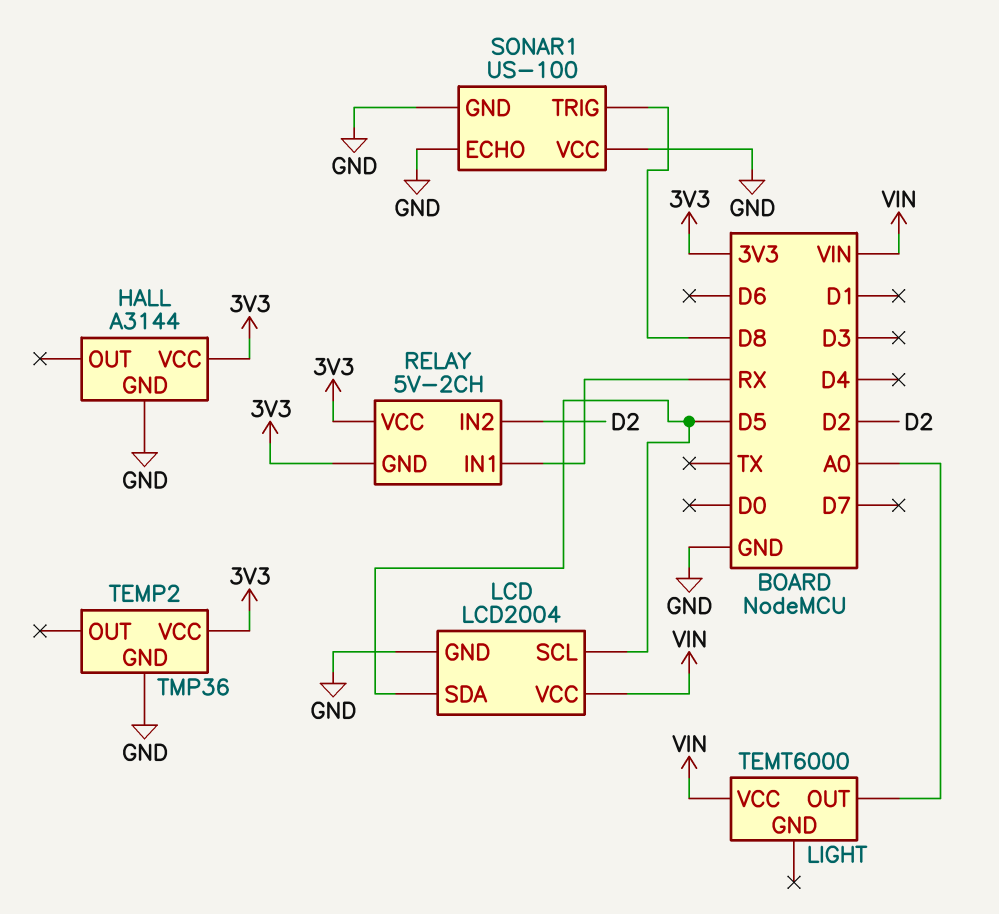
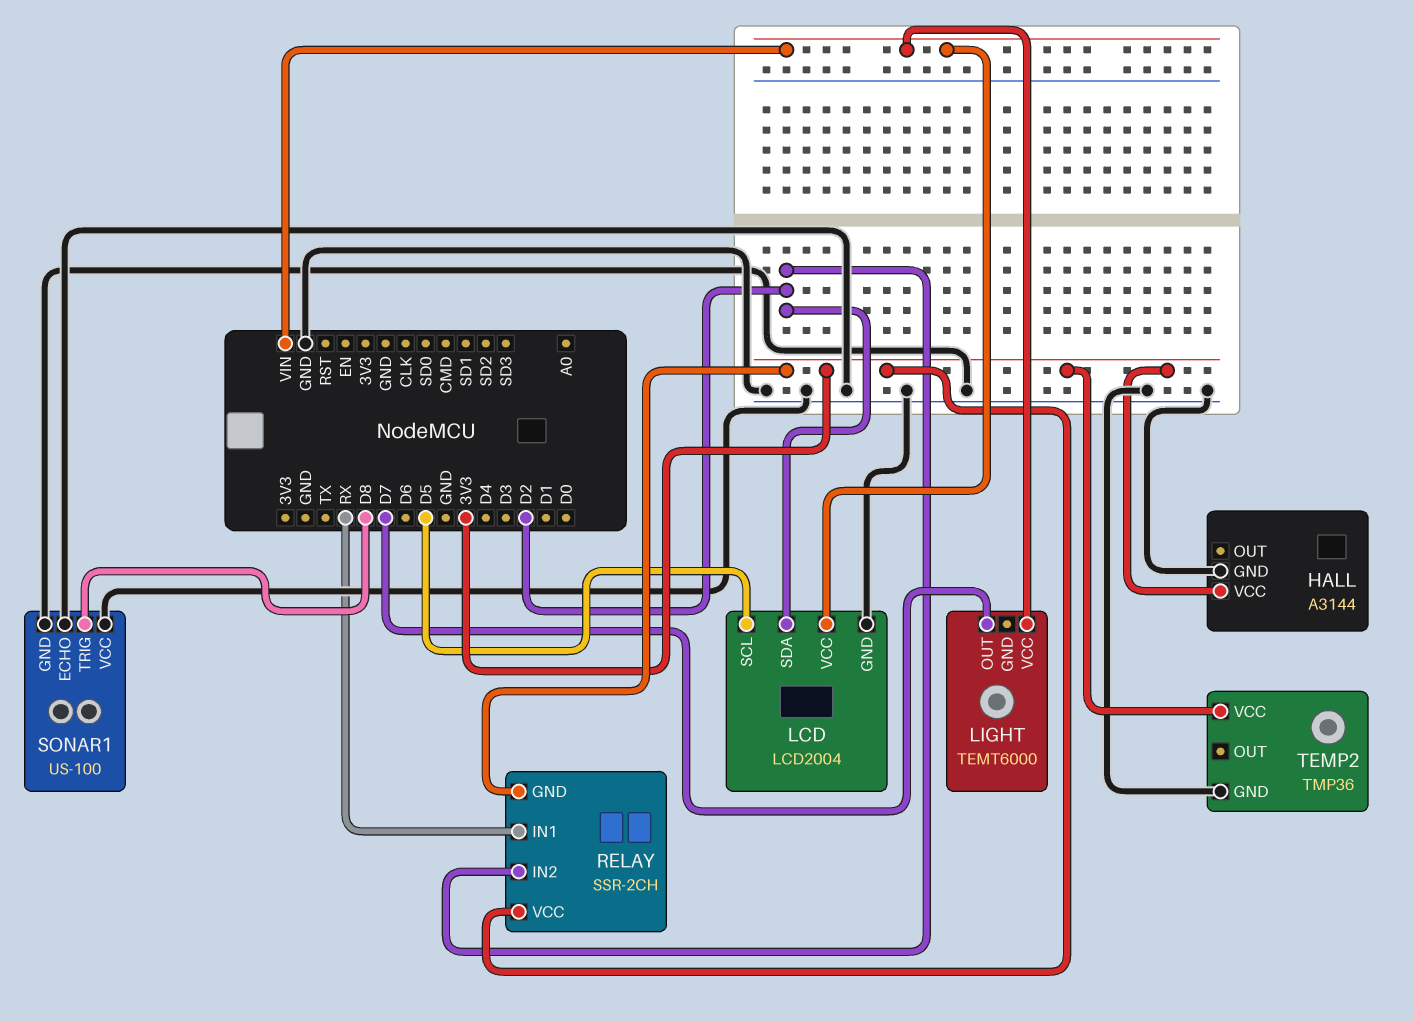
LCD pin SDA: D5 -> D2
LIGHT pin OUT: A0 -> D7
RELAY: 5V-2CH -> SSR-2CH

